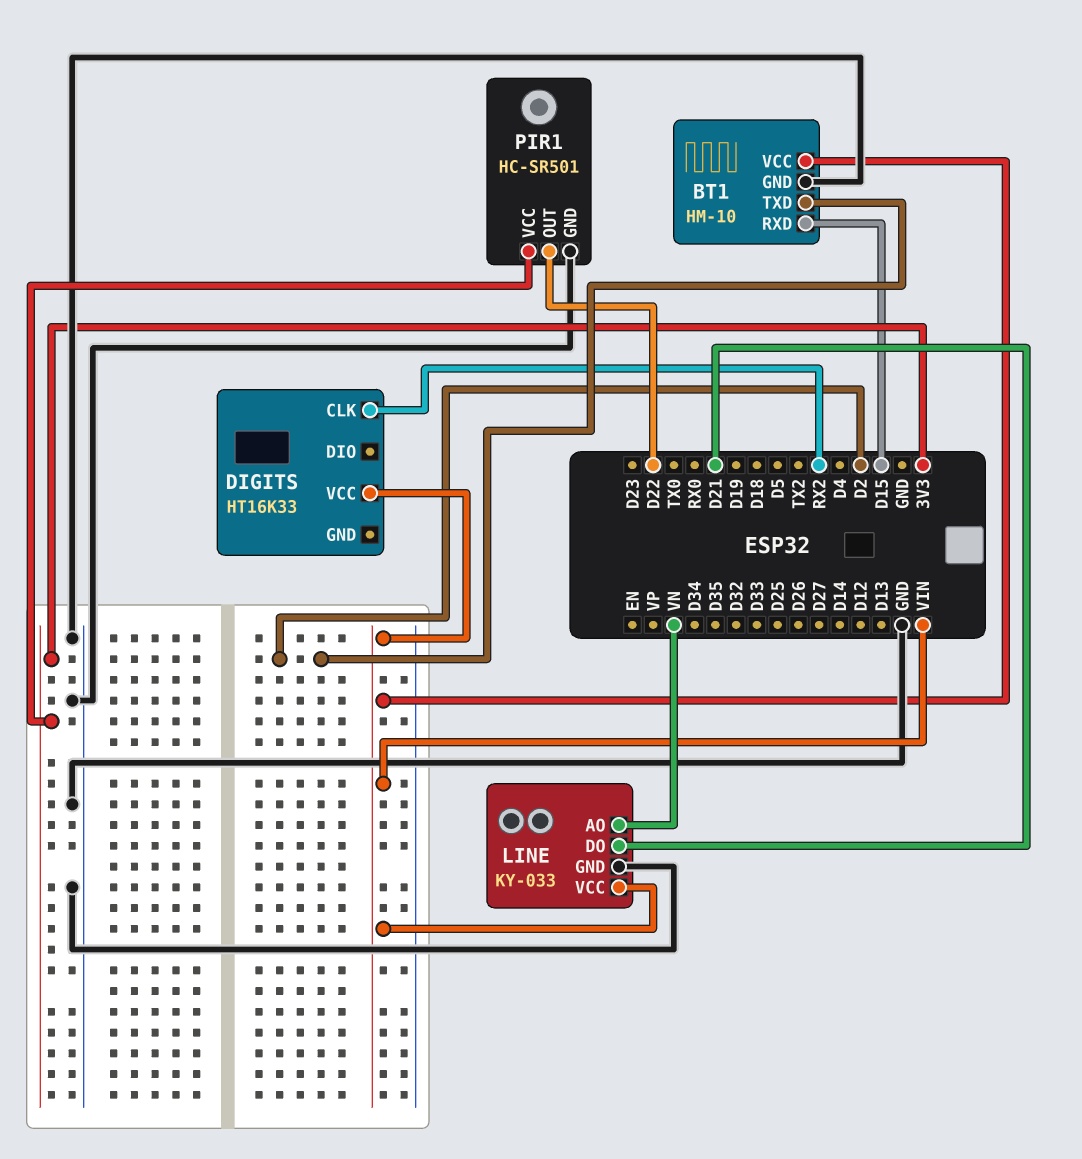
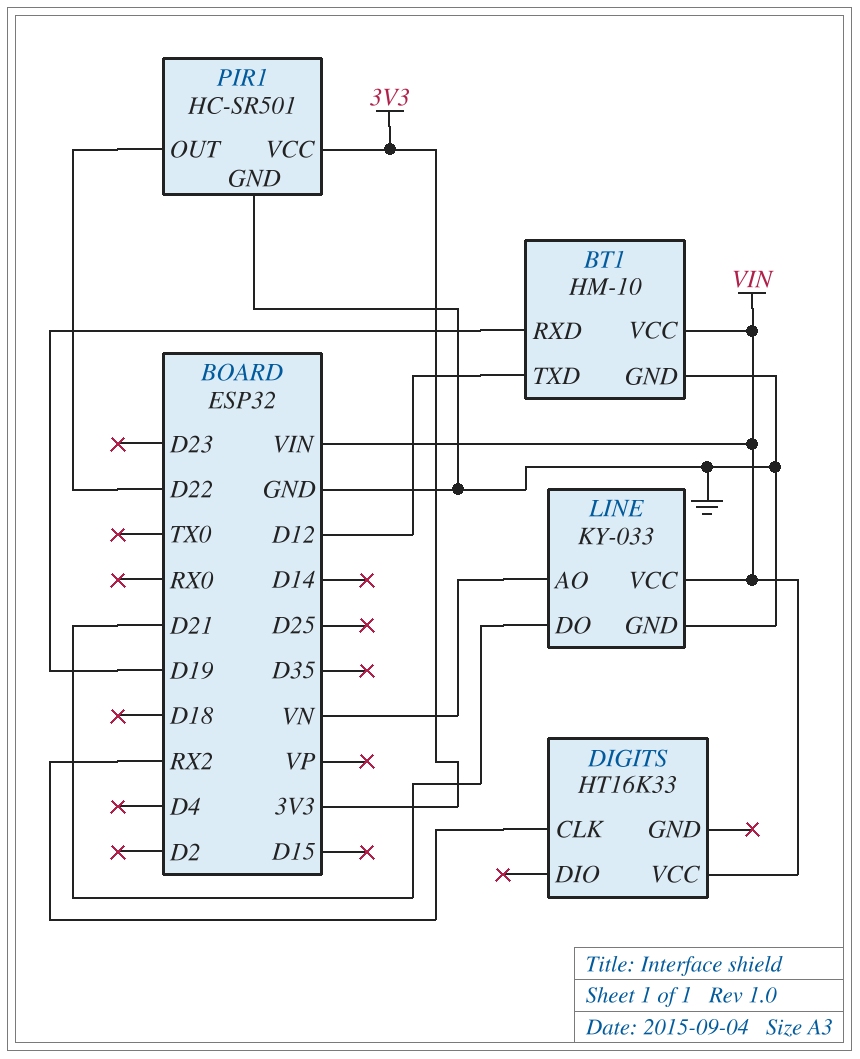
BT1 pin RXD: D15 -> D19
BT1 pin TXD: D2 -> D12

